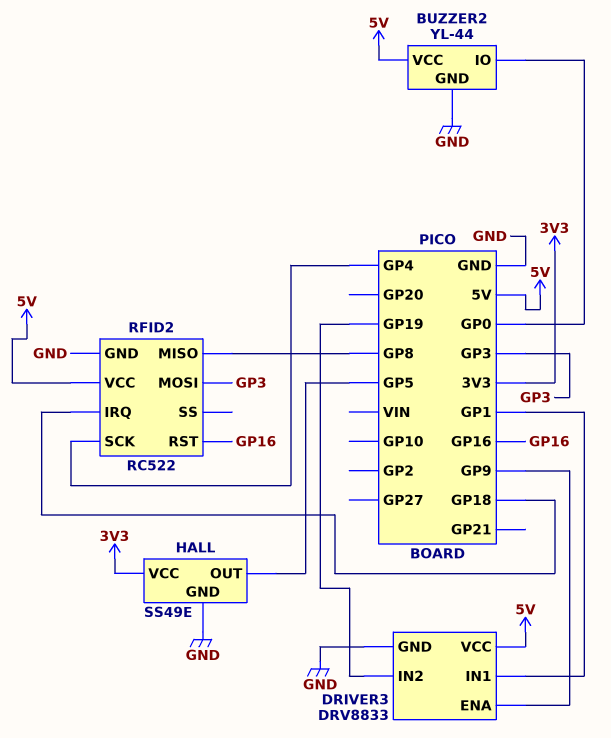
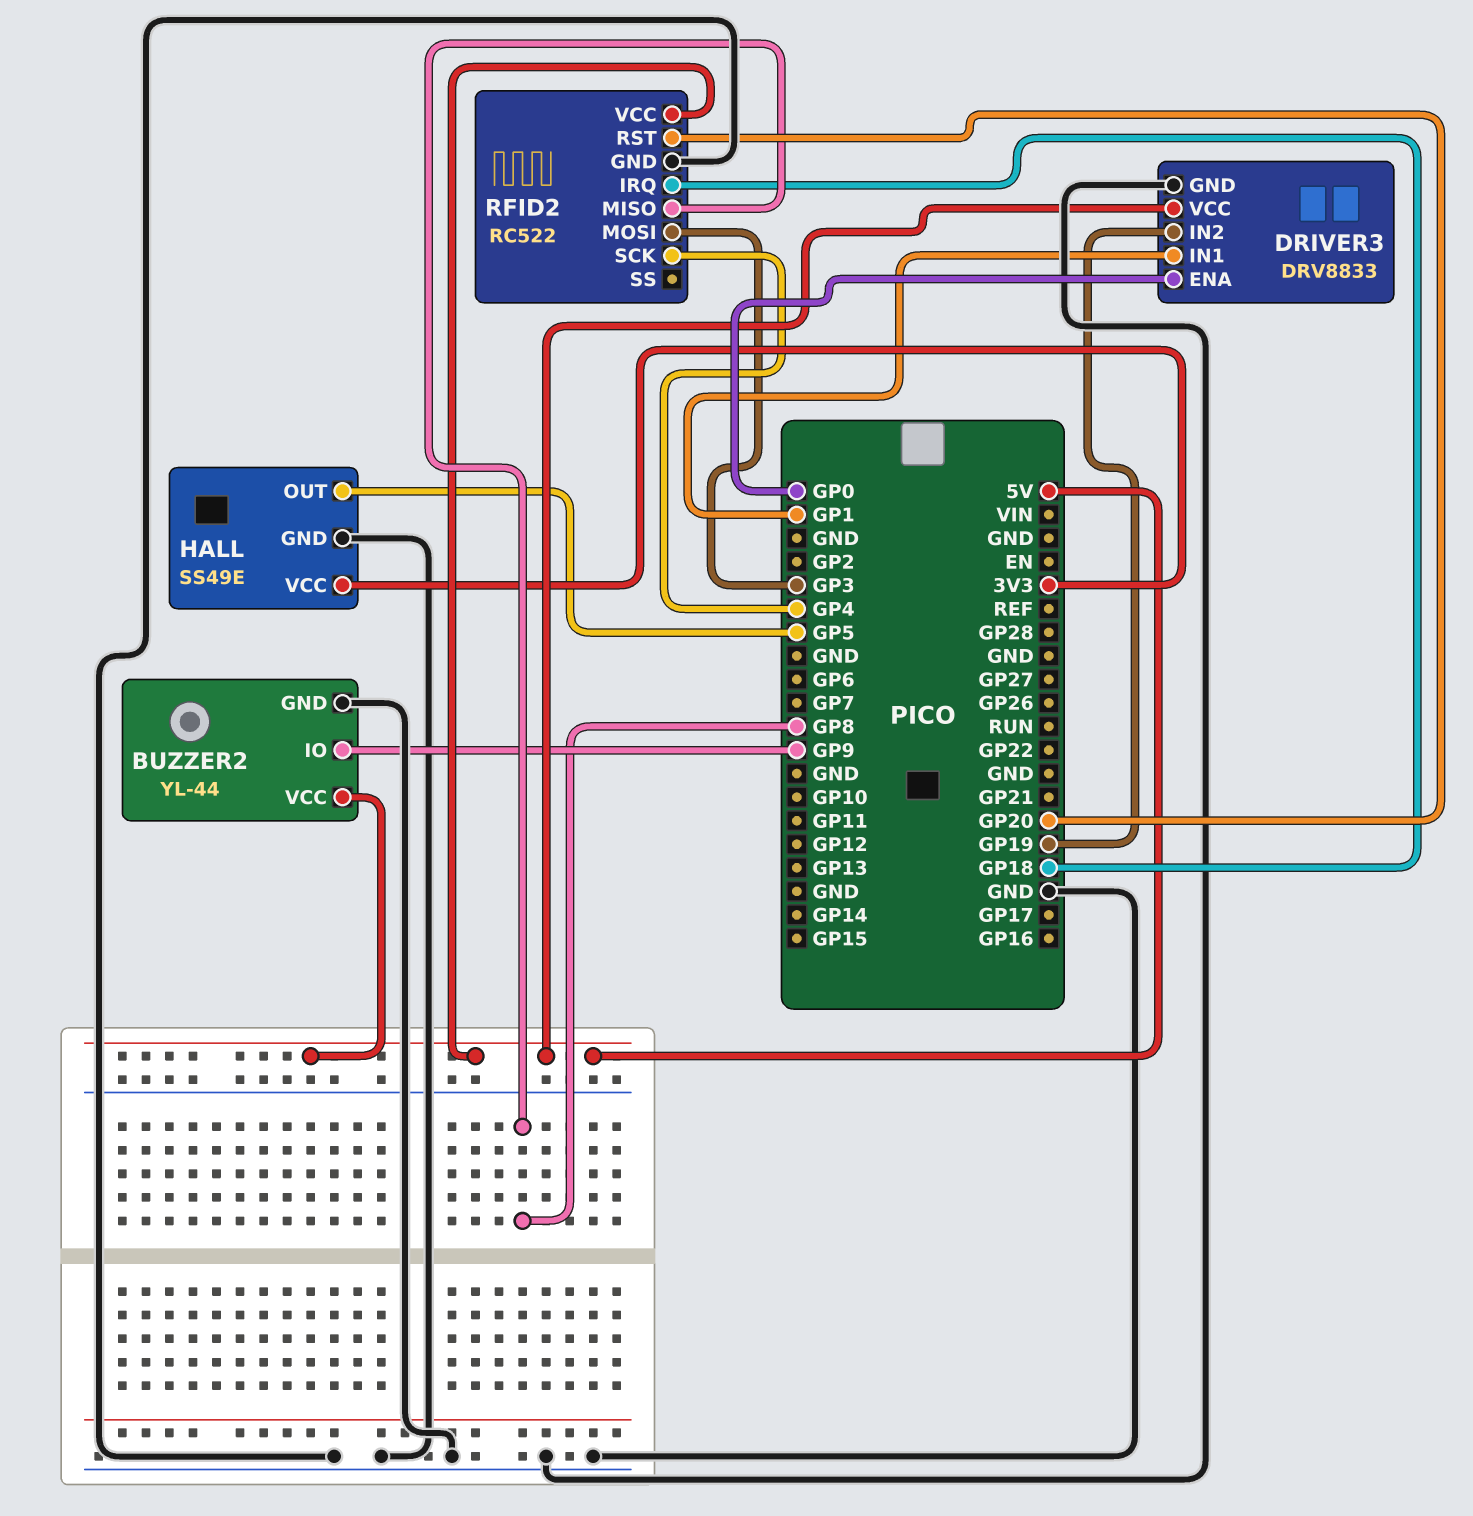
BUZZER2 pin IO: GP0 -> GP9
DRIVER3 pin ENA: GP9 -> GP0
RFID2 pin RST: GP16 -> GP20

